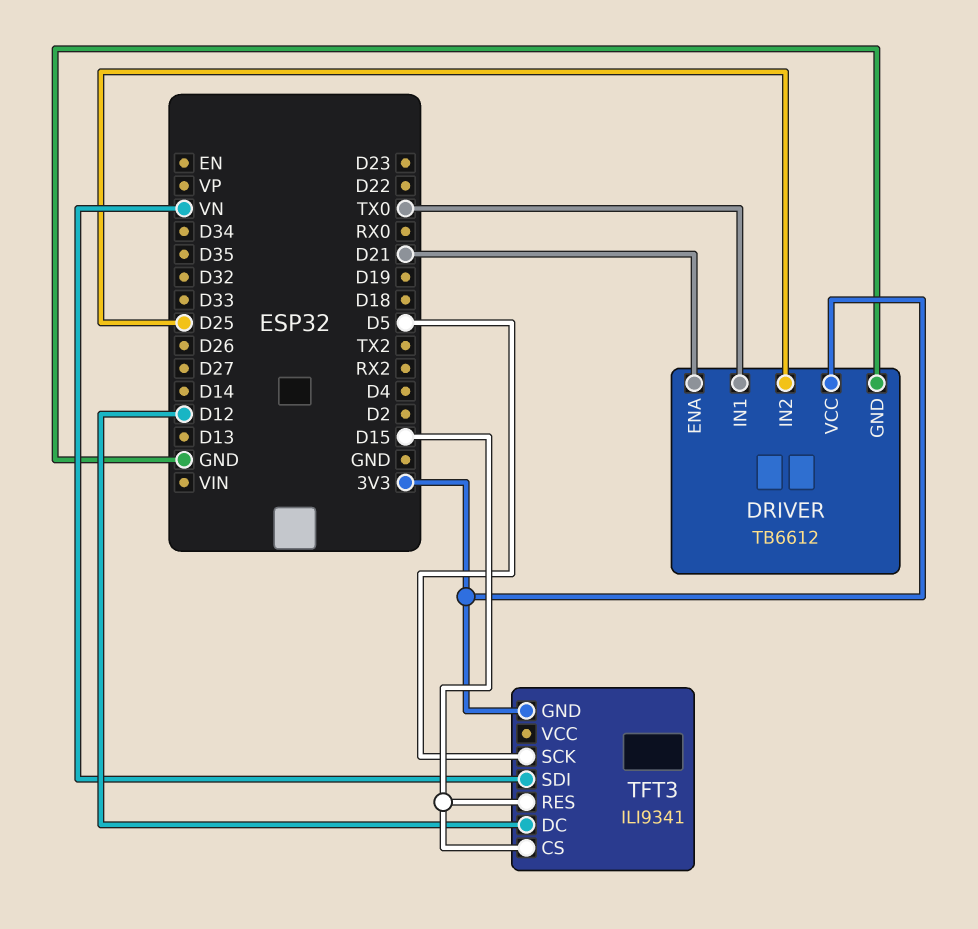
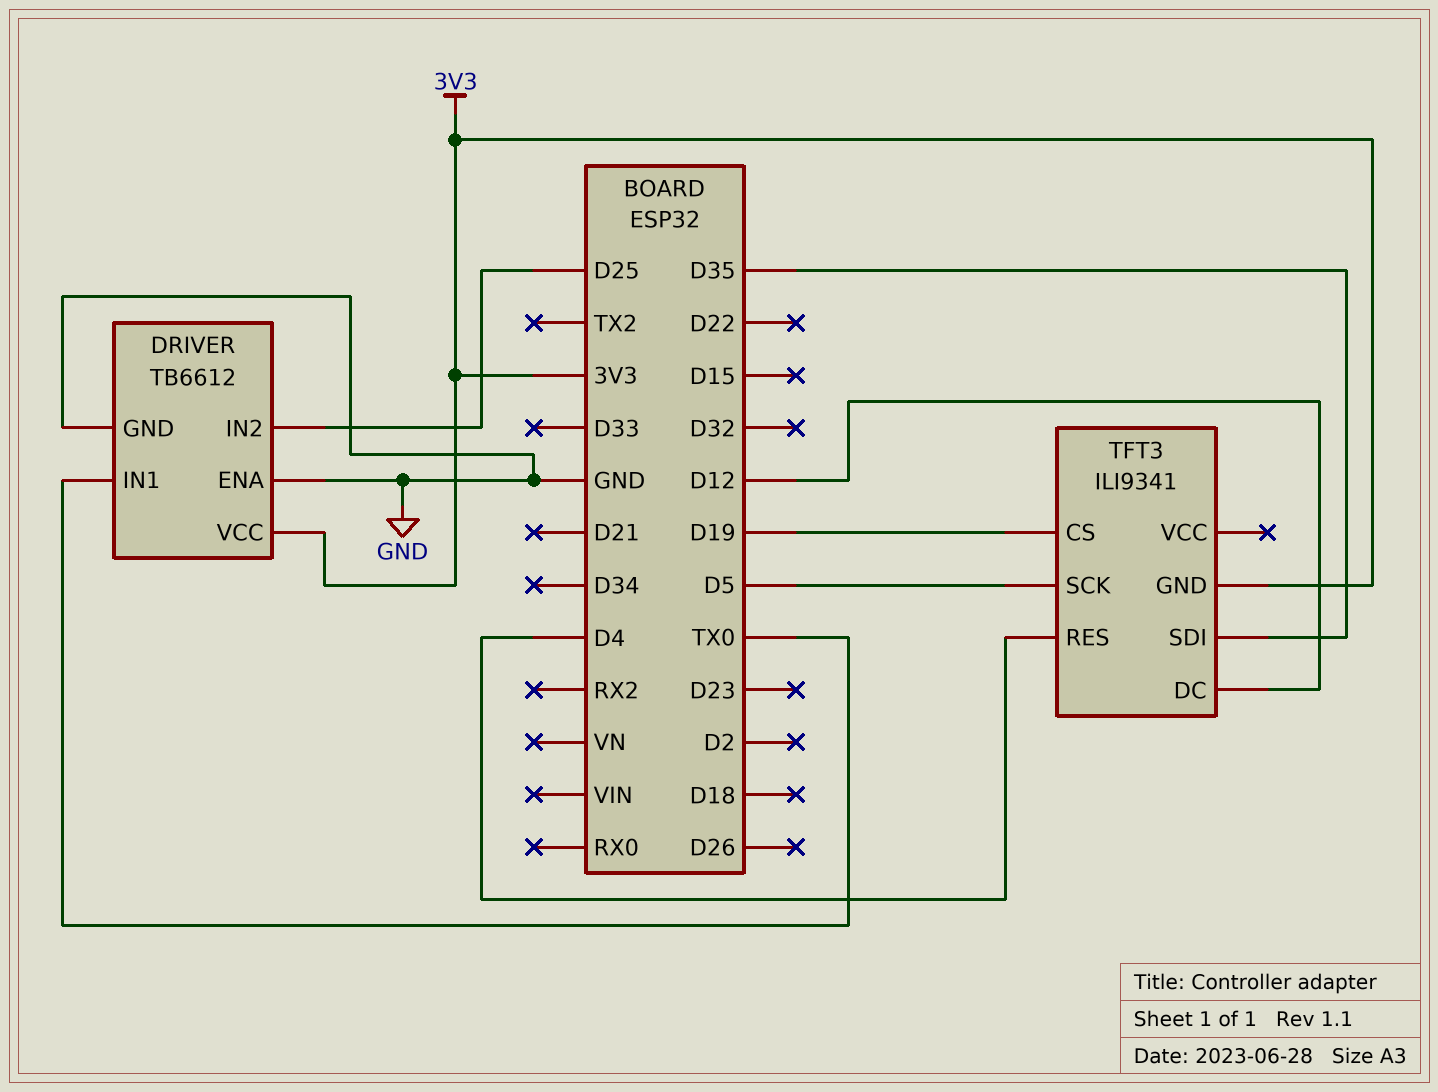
DRIVER pin ENA: D21 -> GND
TFT3 pin CS: D15 -> D19
TFT3 pin RES: D15 -> D4
TFT3 pin SDI: VN -> D35

